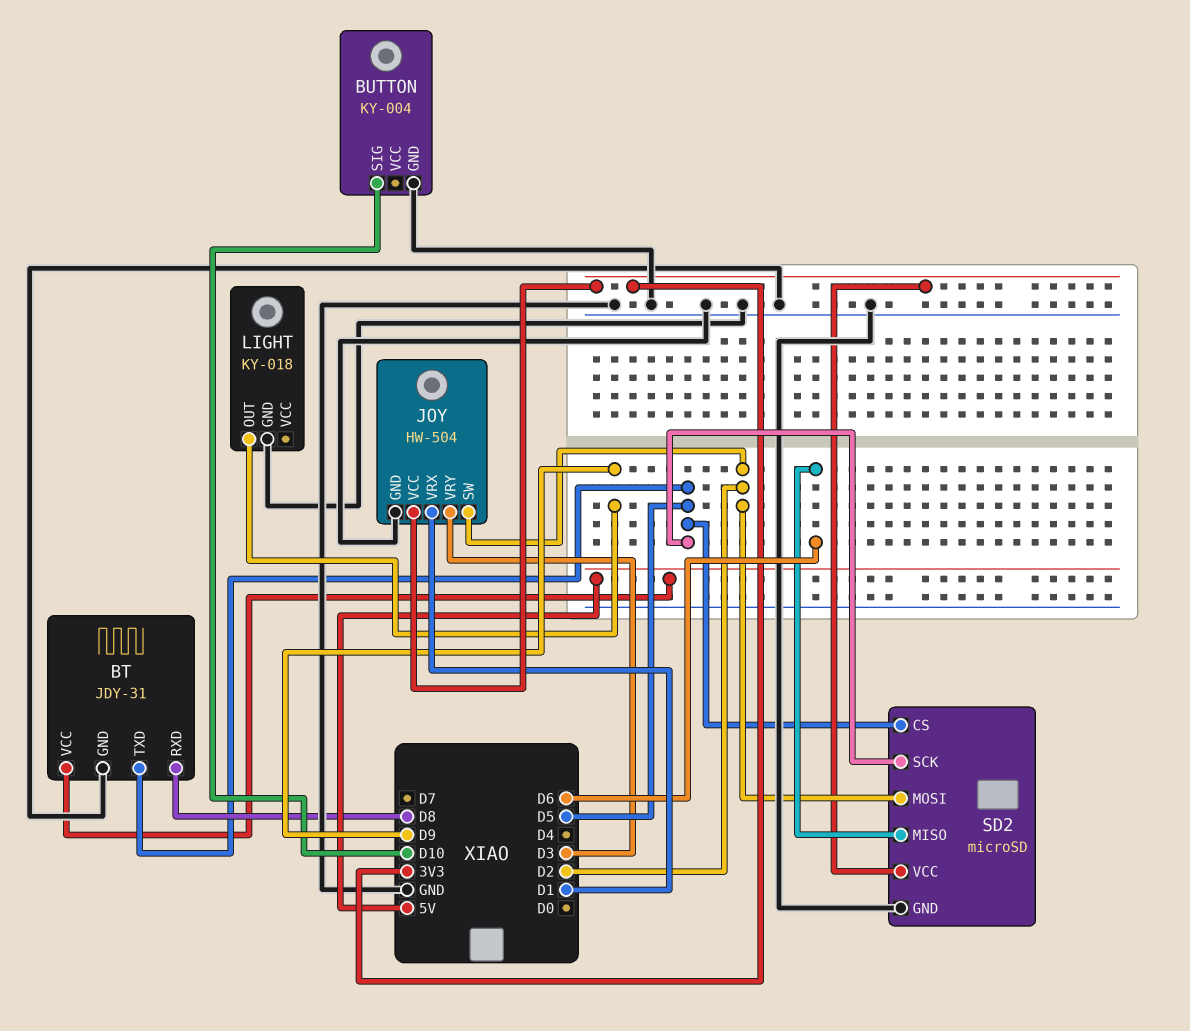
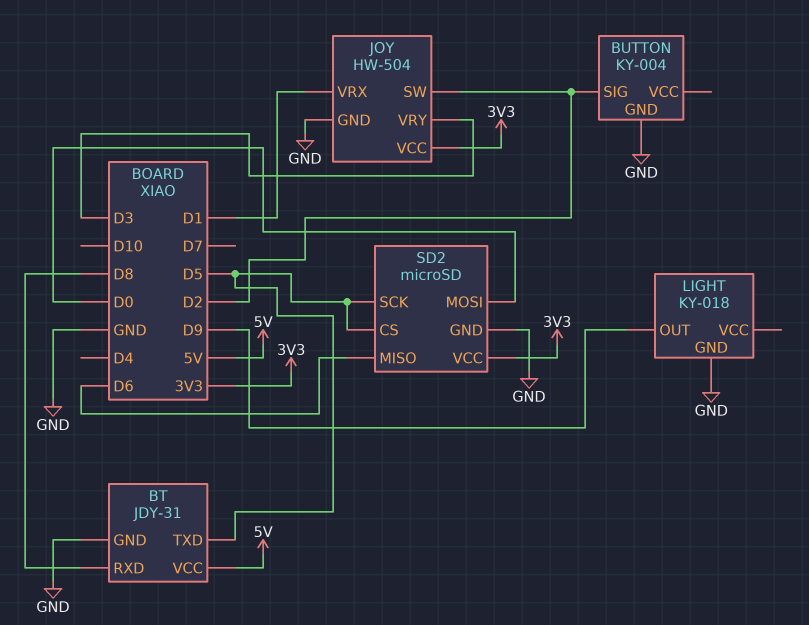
BUTTON pin SIG: D10 -> D2
SD2 pin MOSI: D2 -> D0

